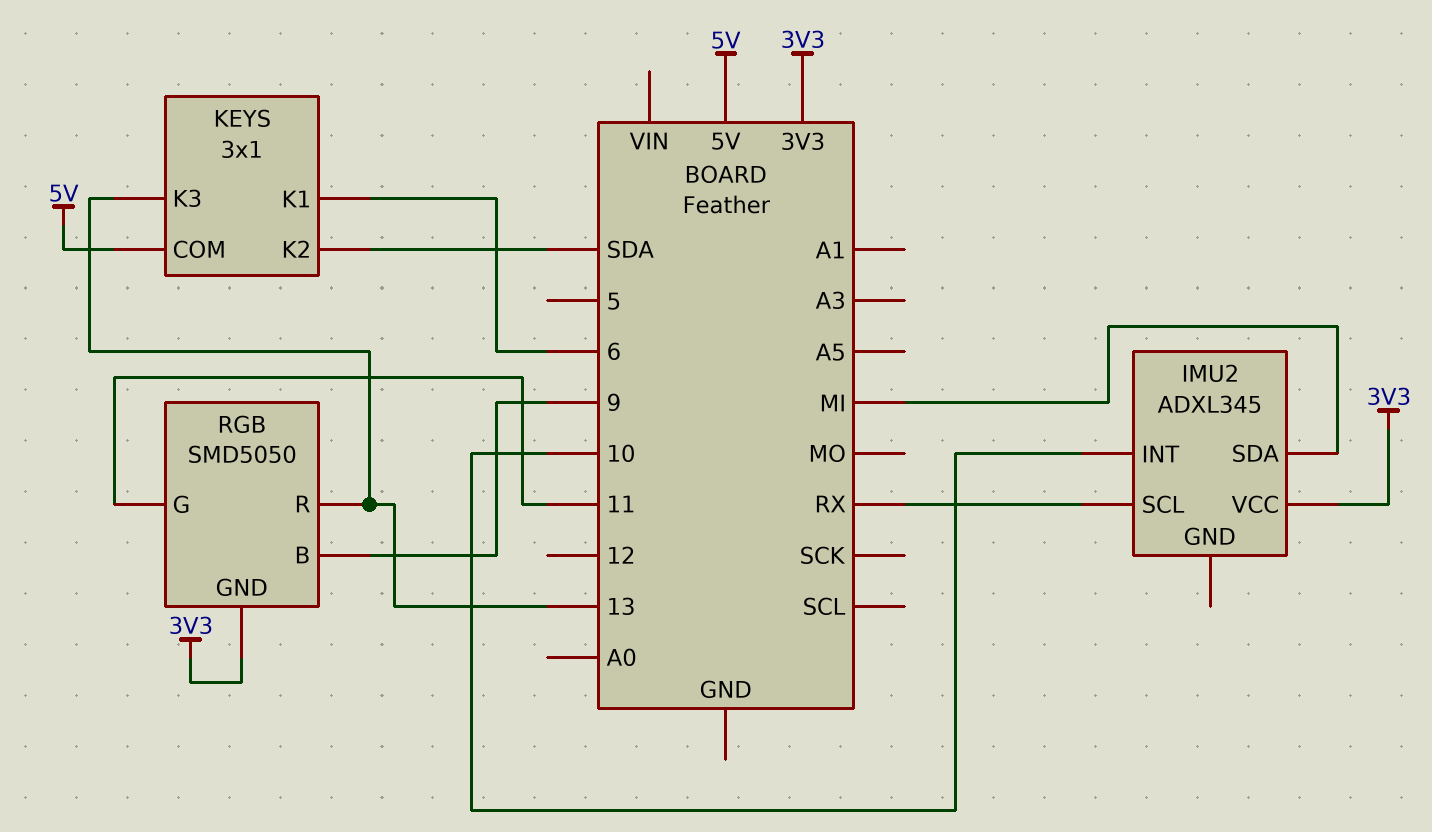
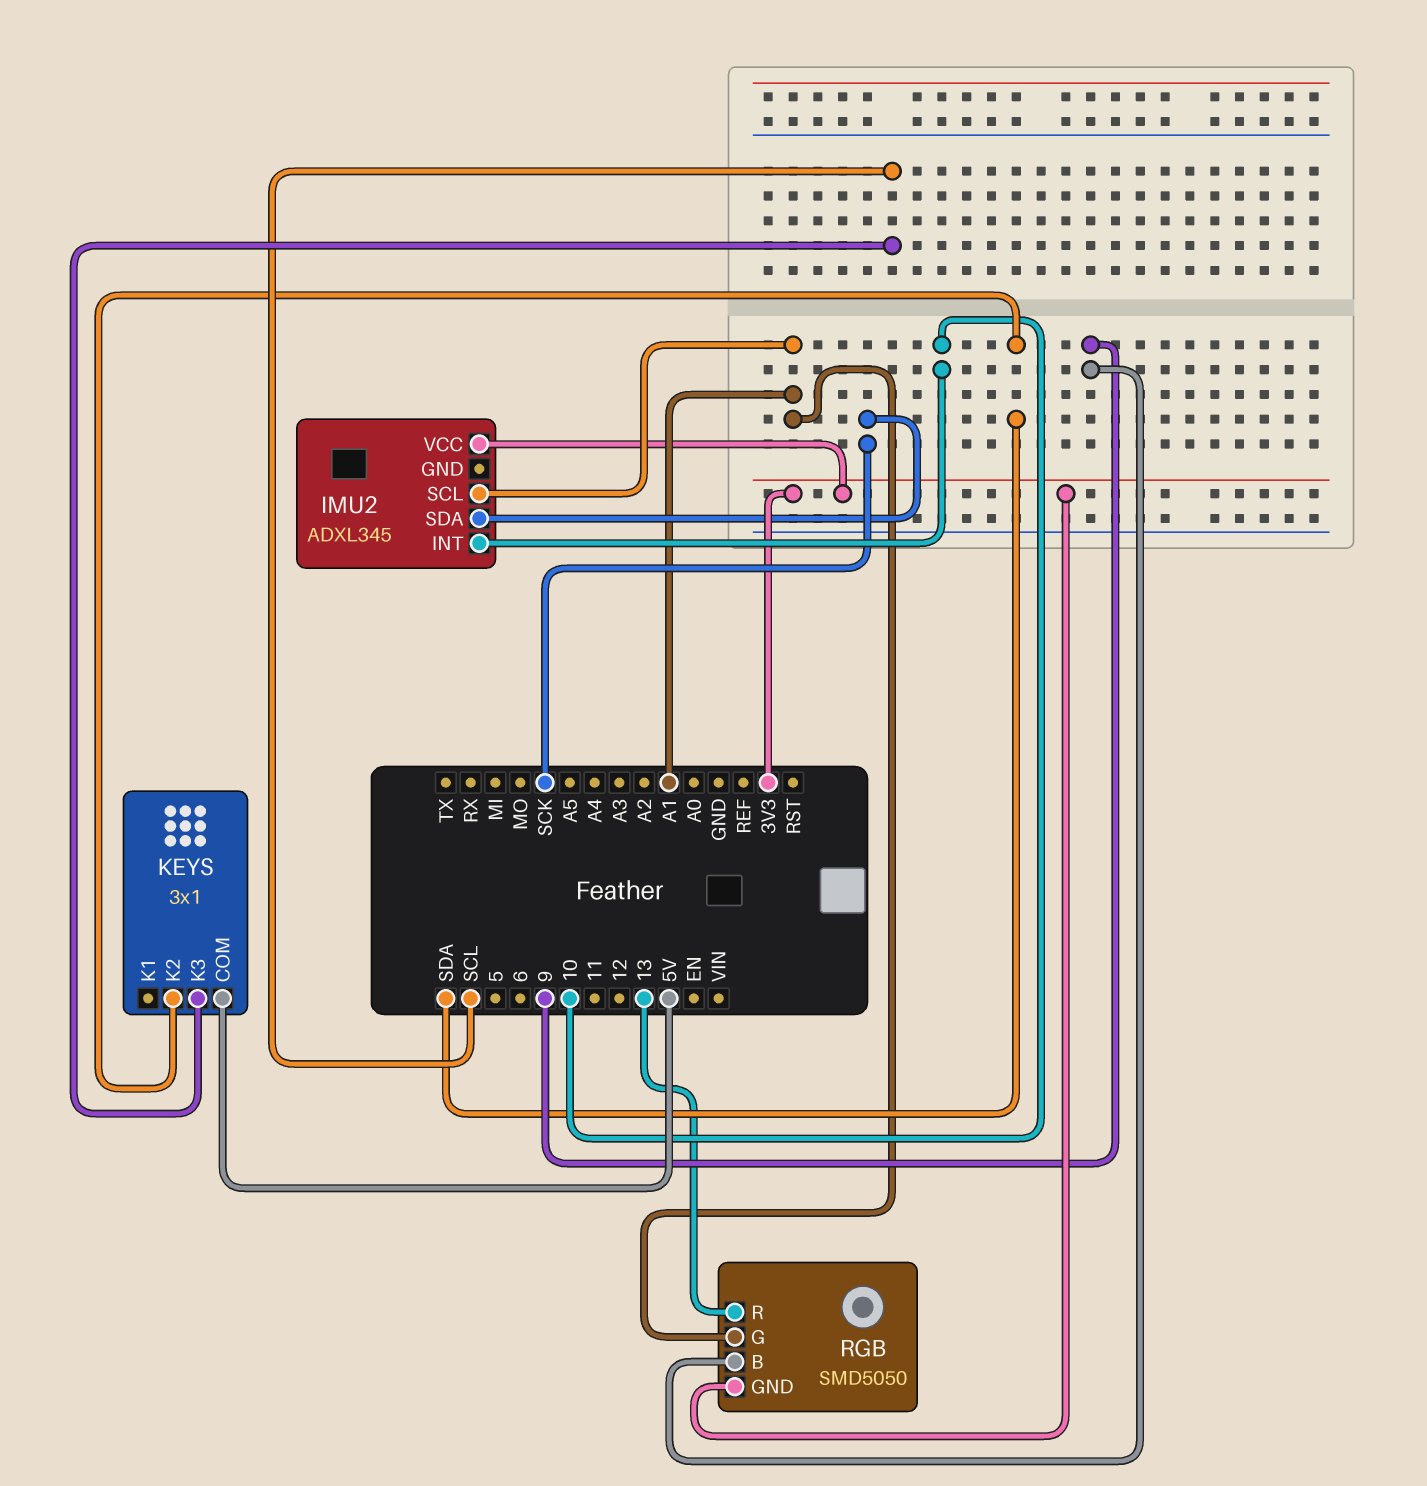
IMU2 pin SCL: RX -> A1
IMU2 pin SDA: MI -> SCK
KEYS pin K1: 6 -> none
KEYS pin K3: 13 -> SCL
RGB pin G: 11 -> A1

